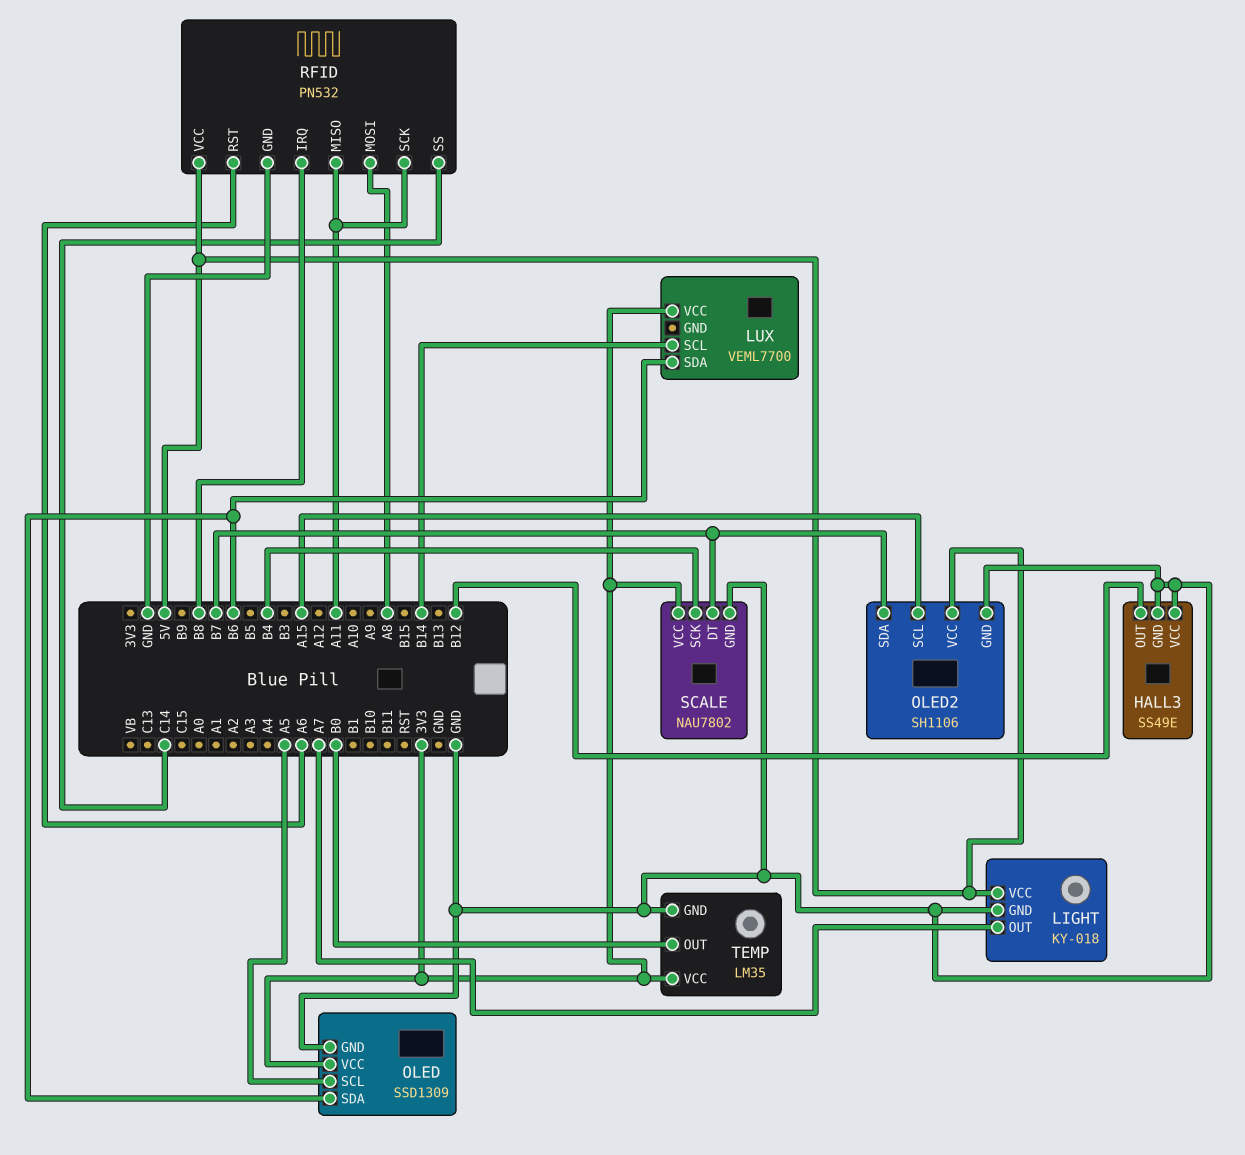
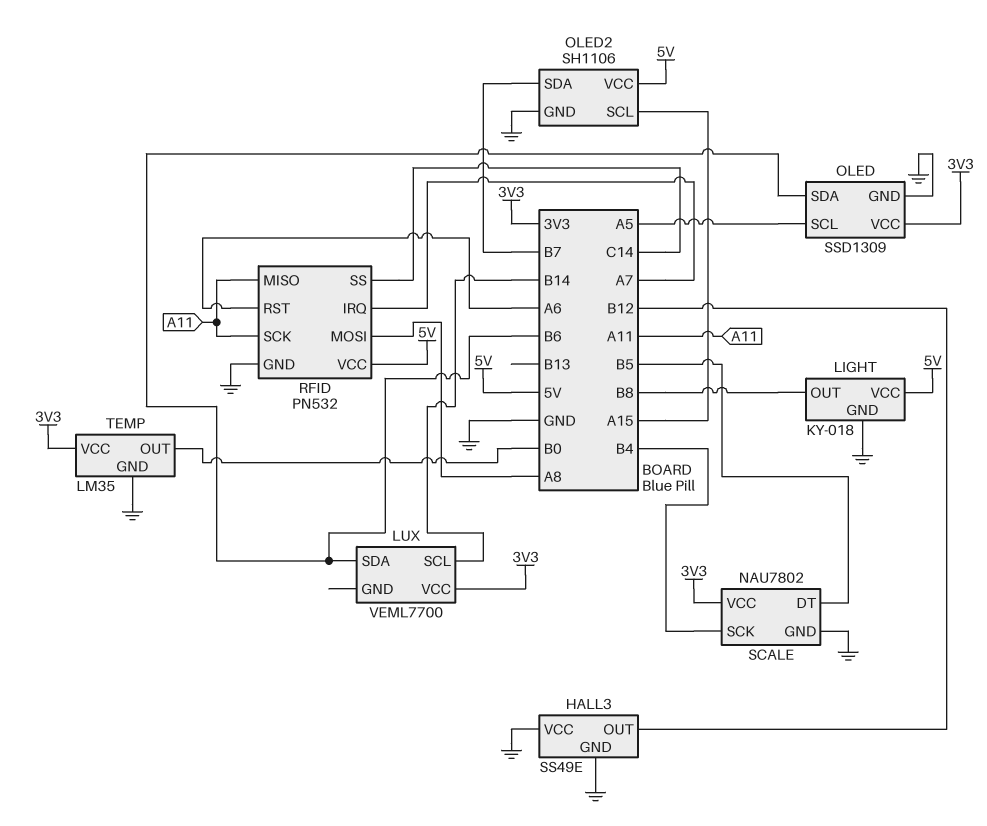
LIGHT pin OUT: A7 -> B8
RFID pin IRQ: B8 -> A7
SCALE pin DT: B7 -> B5

